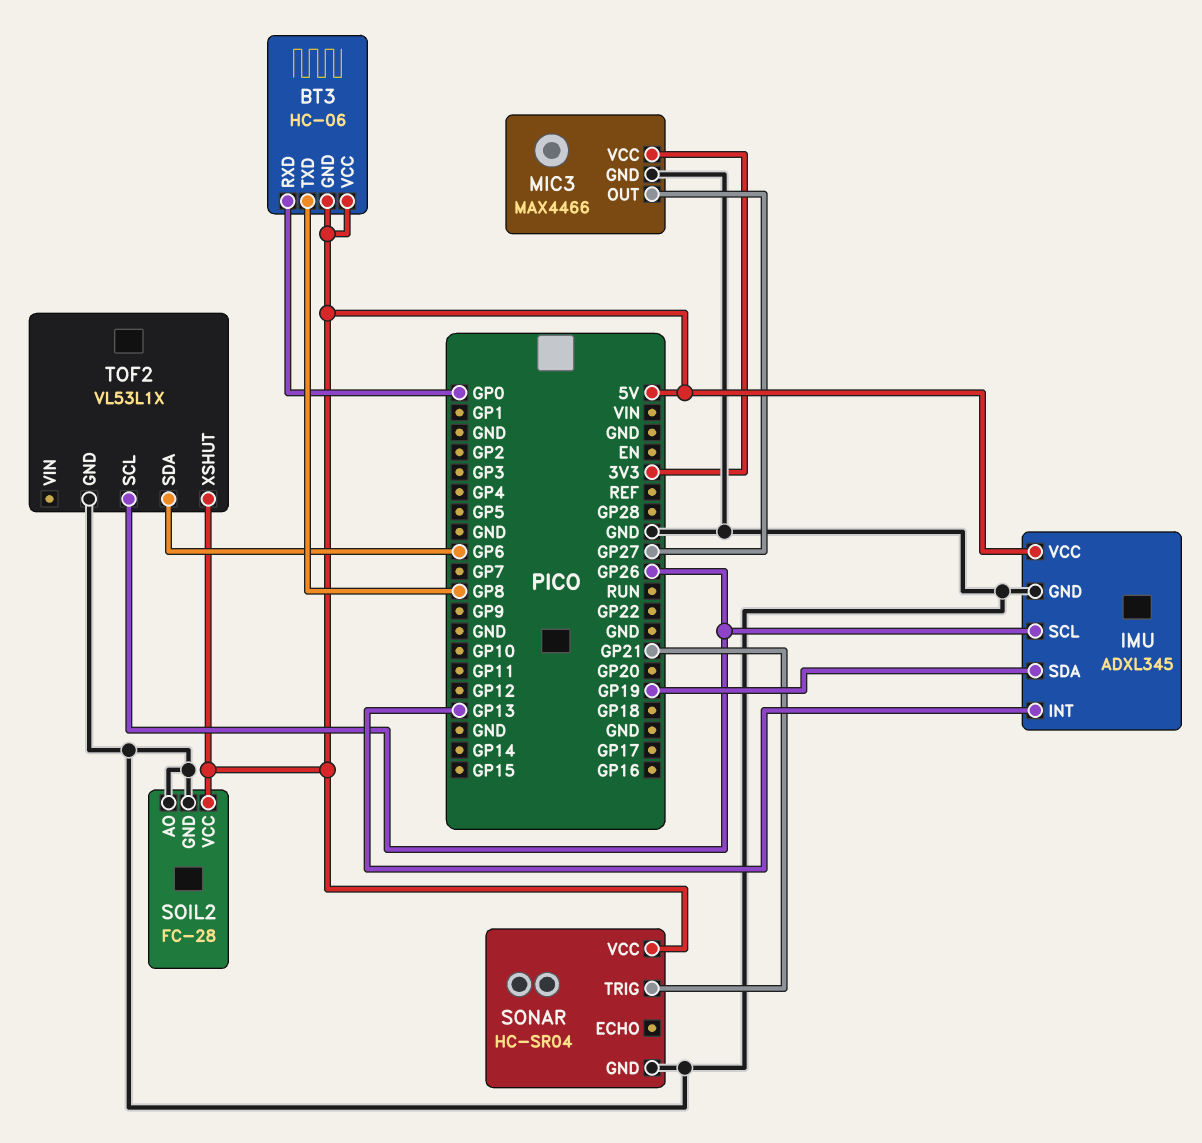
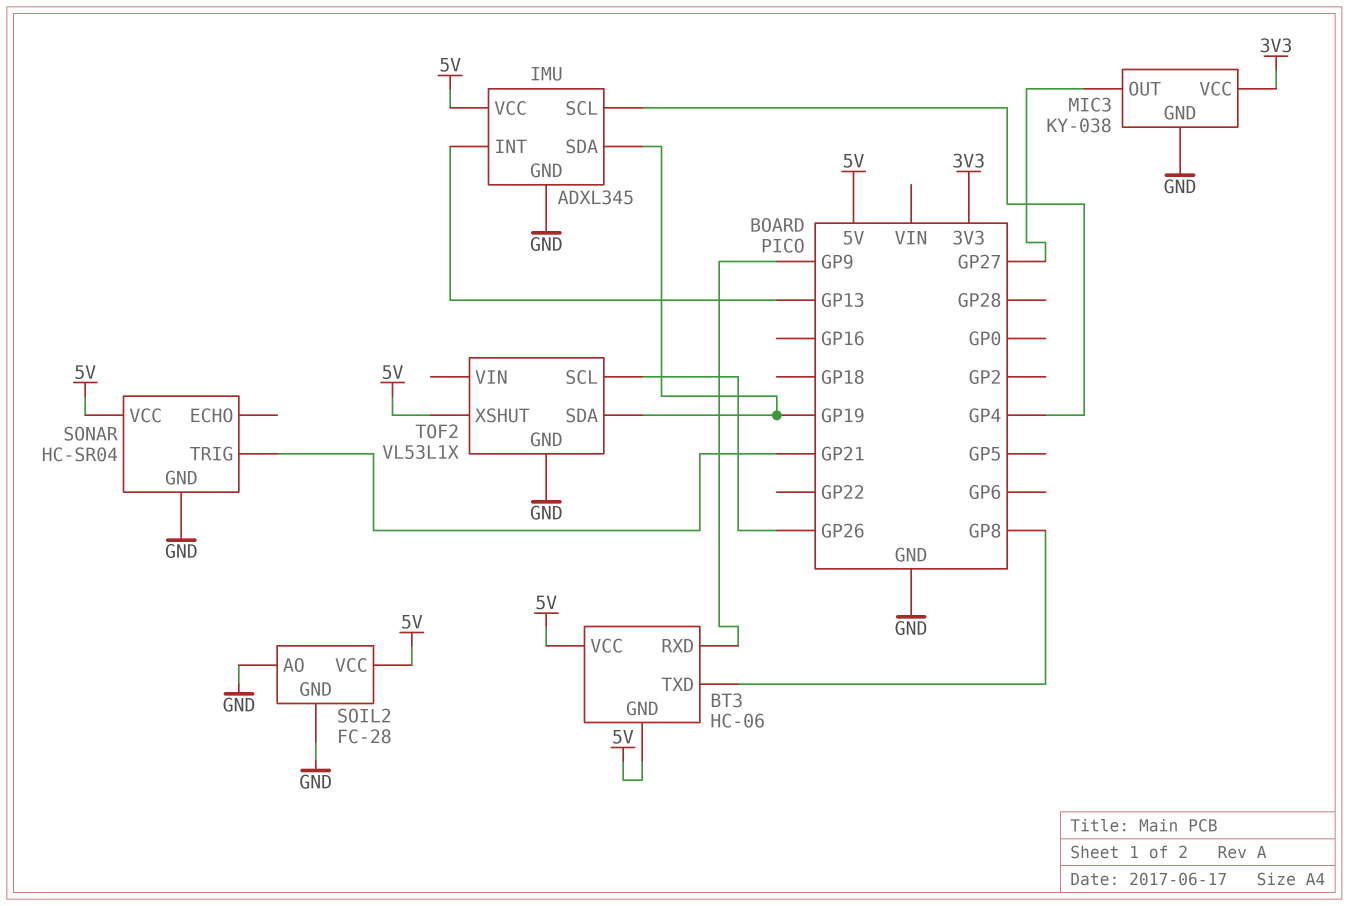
BT3 pin RXD: GP0 -> GP9
IMU pin SCL: GP26 -> GP4
MIC3: MAX4466 -> KY-038
TOF2 pin SDA: GP6 -> GP19

